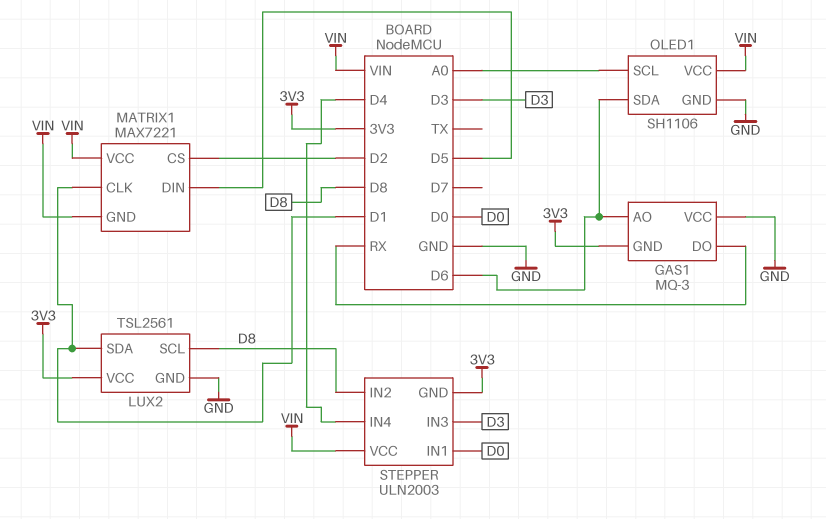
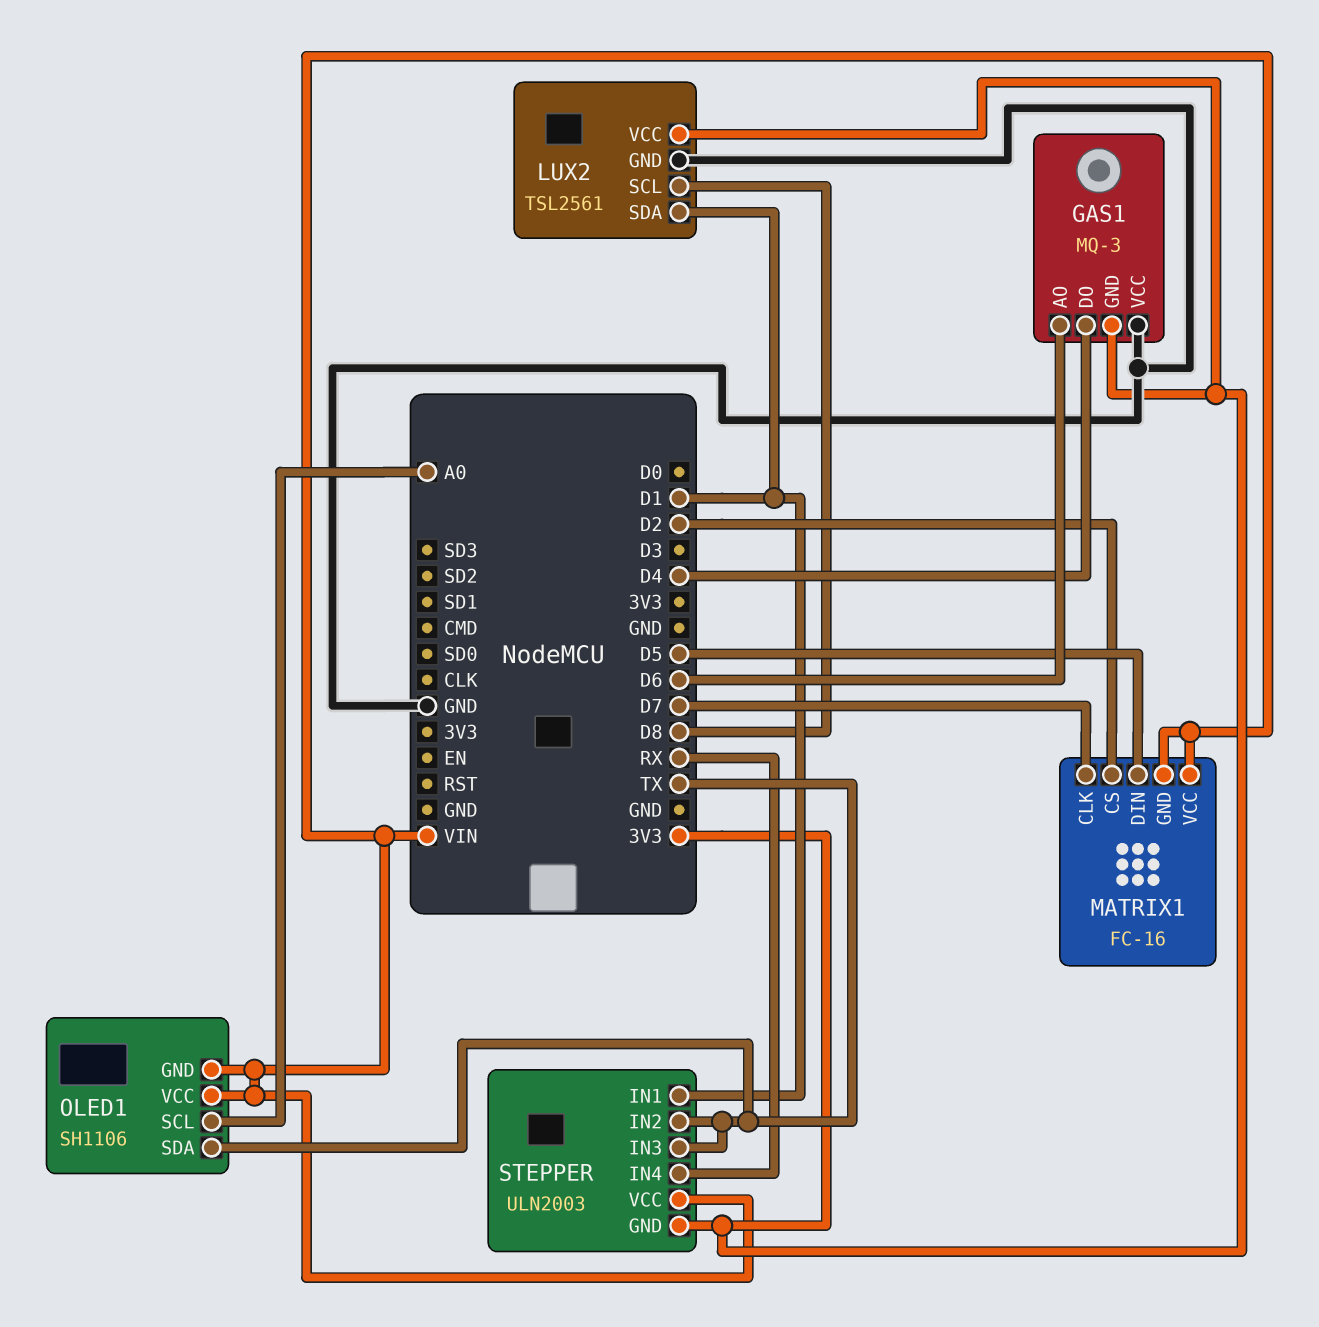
GAS1 pin DO: RX -> D4
MATRIX1: MAX7221 -> FC-16
MATRIX1 pin CLK: D1 -> D7
OLED1 pin GND: GND -> VIN
OLED1 pin SDA: D6 -> TX
STEPPER pin IN1: D0 -> D1
STEPPER pin IN2: D8 -> TX
STEPPER pin IN3: D3 -> TX
STEPPER pin IN4: D4 -> RX

